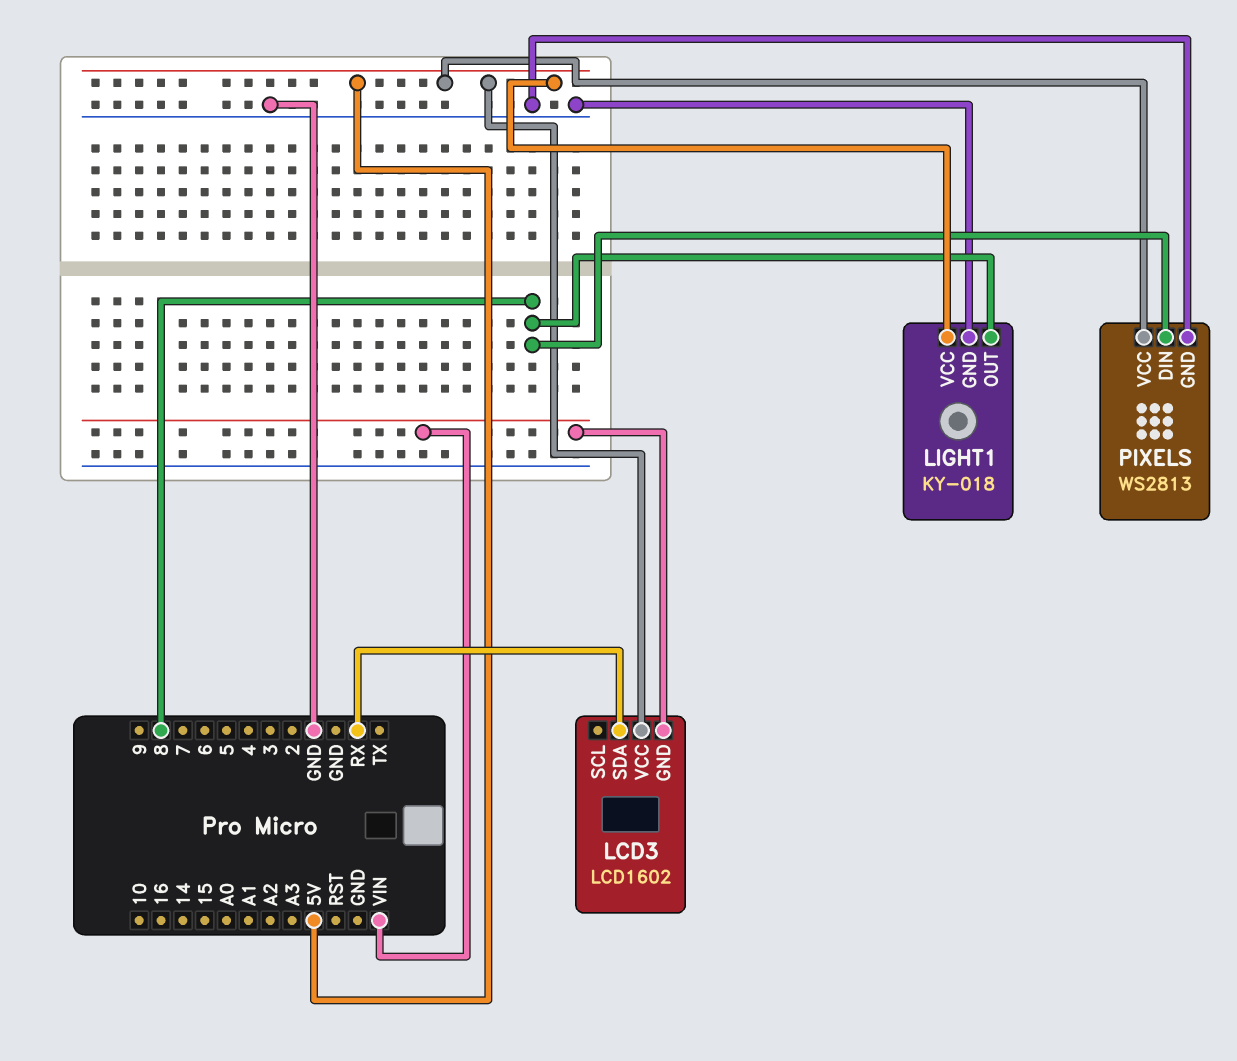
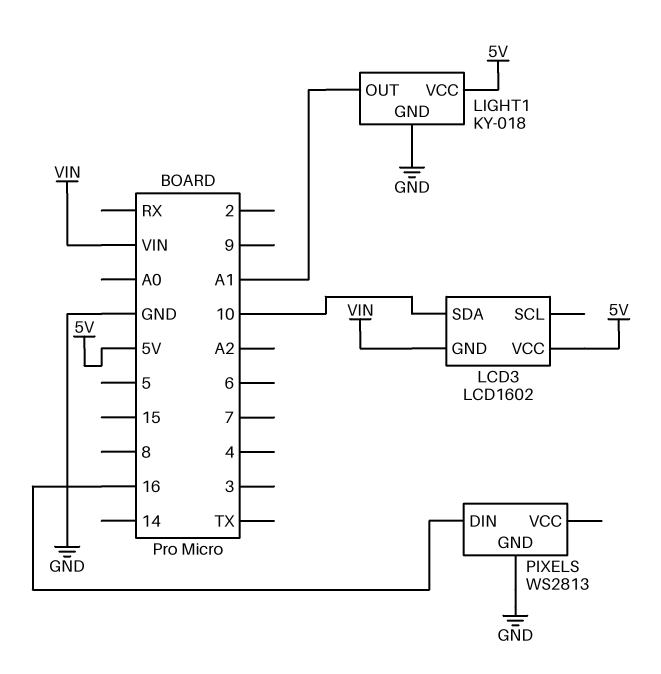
LCD3 pin SDA: RX -> 10
LIGHT1 pin OUT: 8 -> A1
PIXELS pin DIN: 8 -> 16
PIXELS pin VCC: 5V -> none

